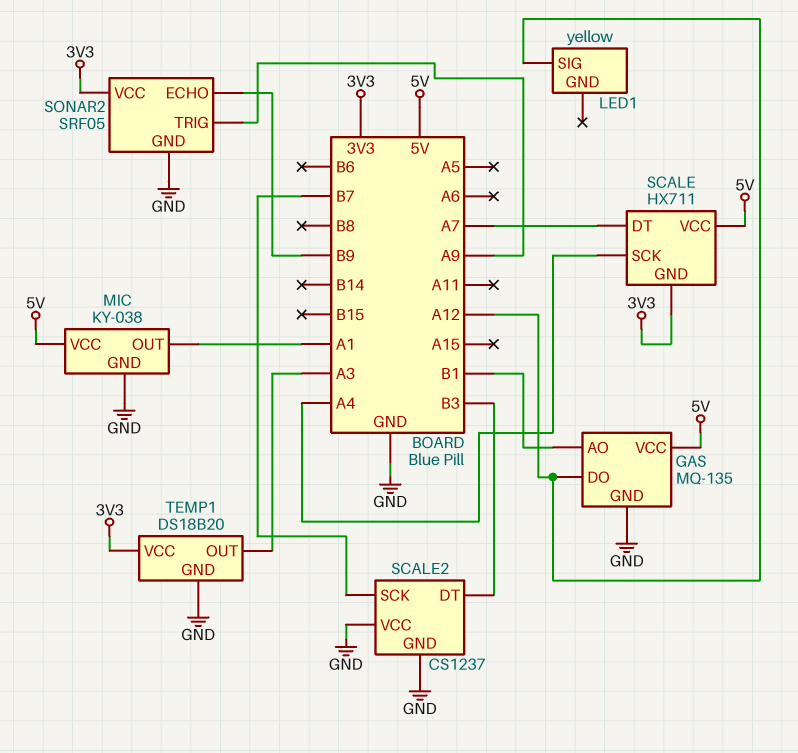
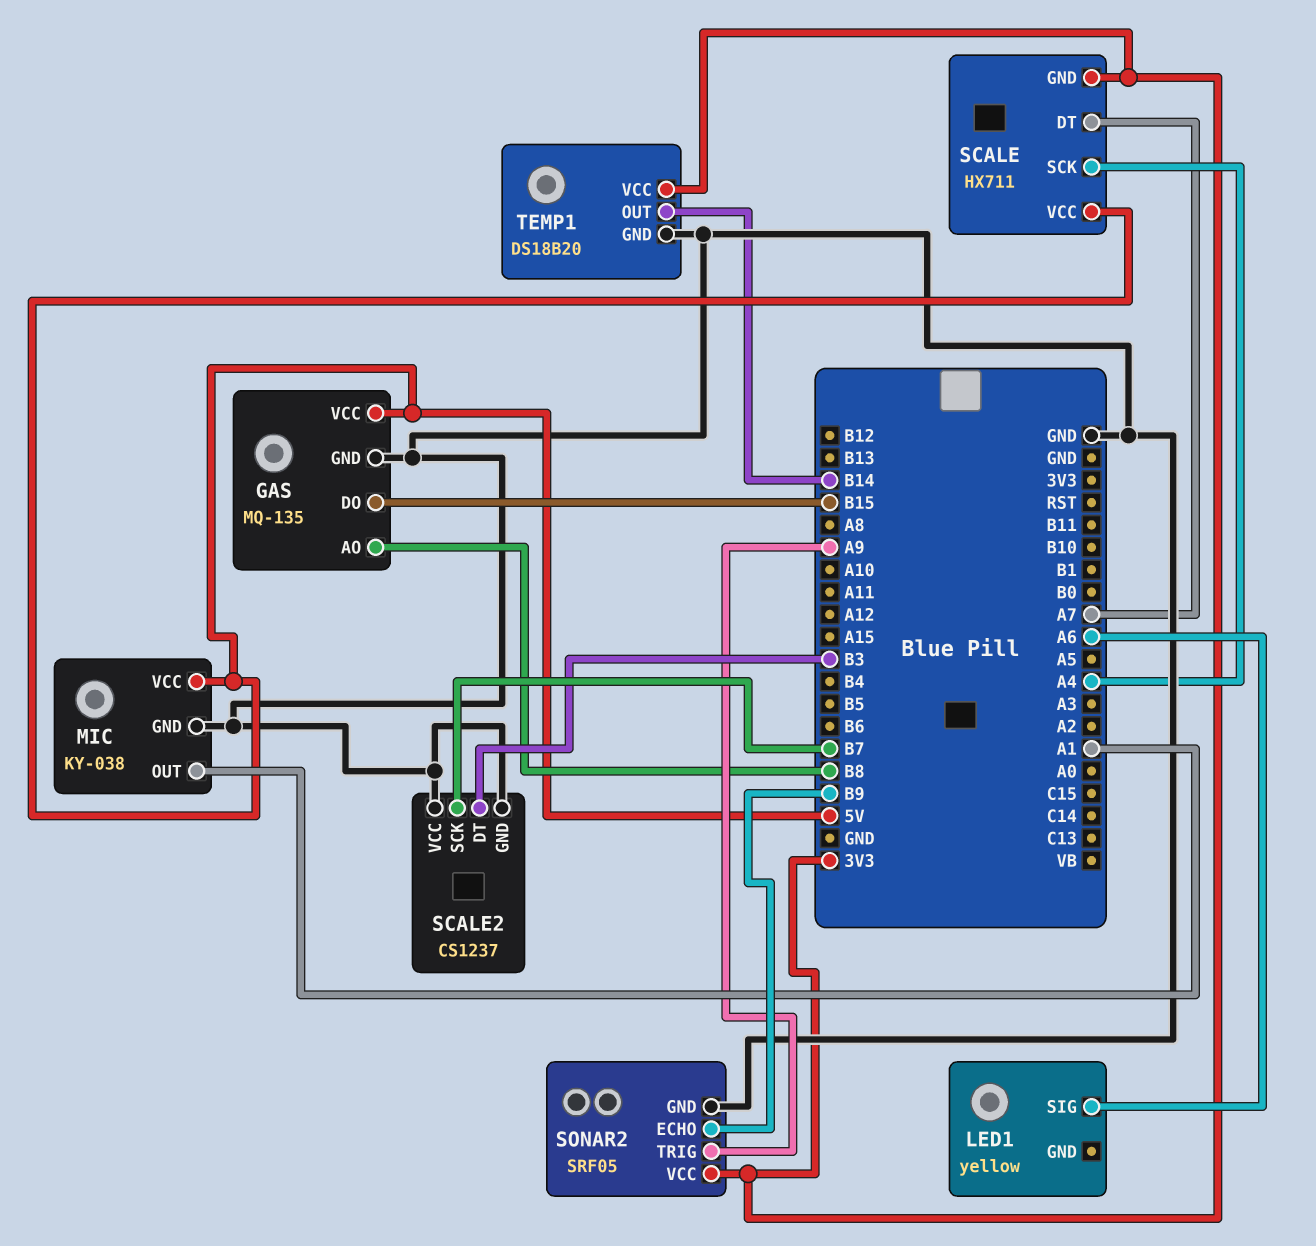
GAS pin AO: B1 -> B8
GAS pin DO: A12 -> B15
LED1 pin SIG: A12 -> A6
TEMP1 pin OUT: A3 -> B14

